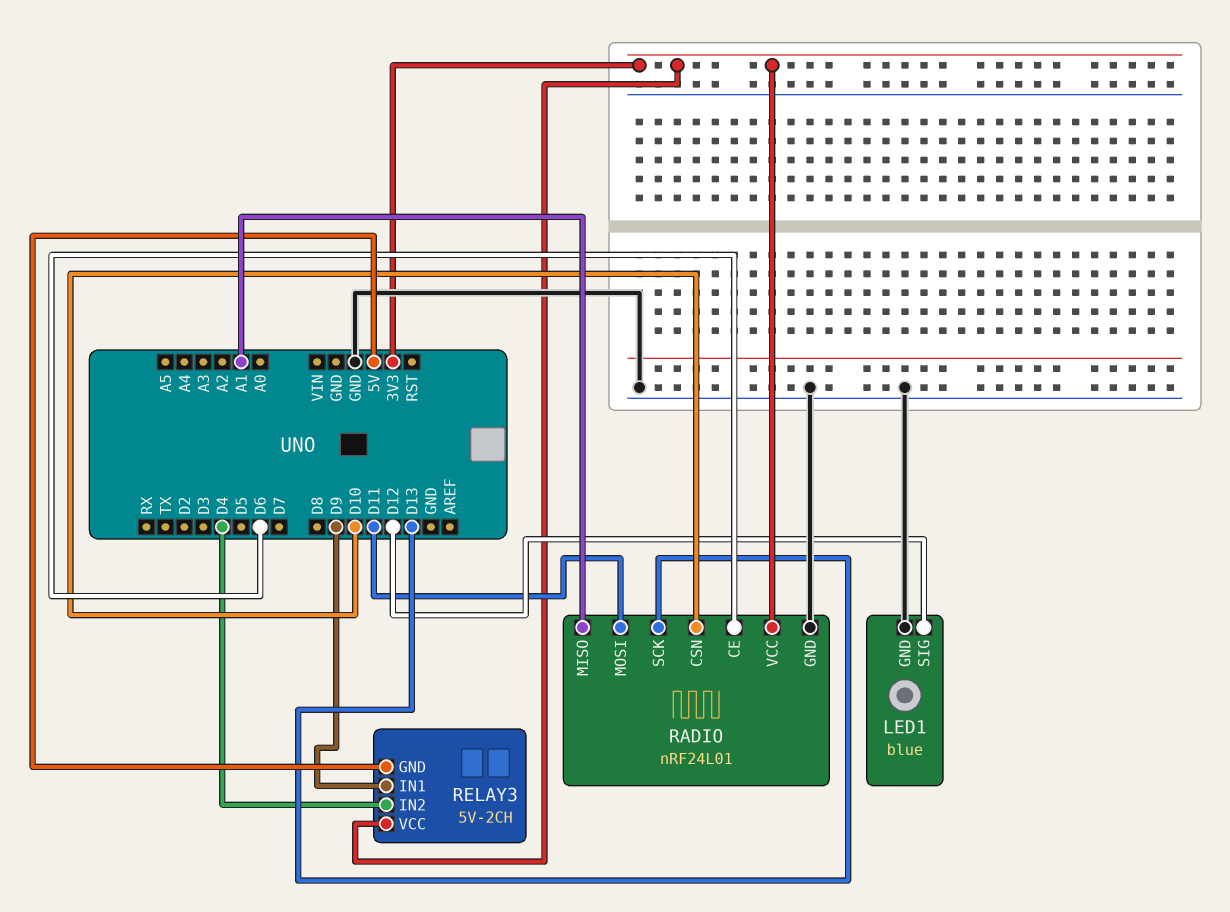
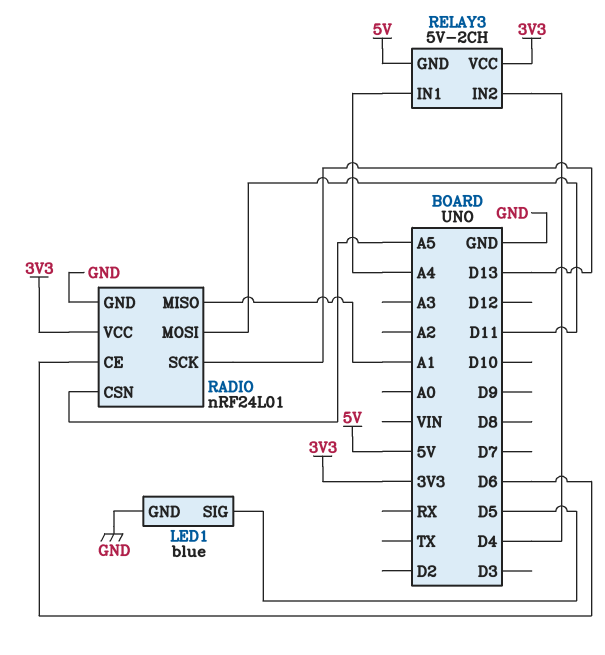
LED1 pin SIG: D12 -> D5
RADIO pin CSN: D10 -> A5
RELAY3 pin IN1: D9 -> A4

